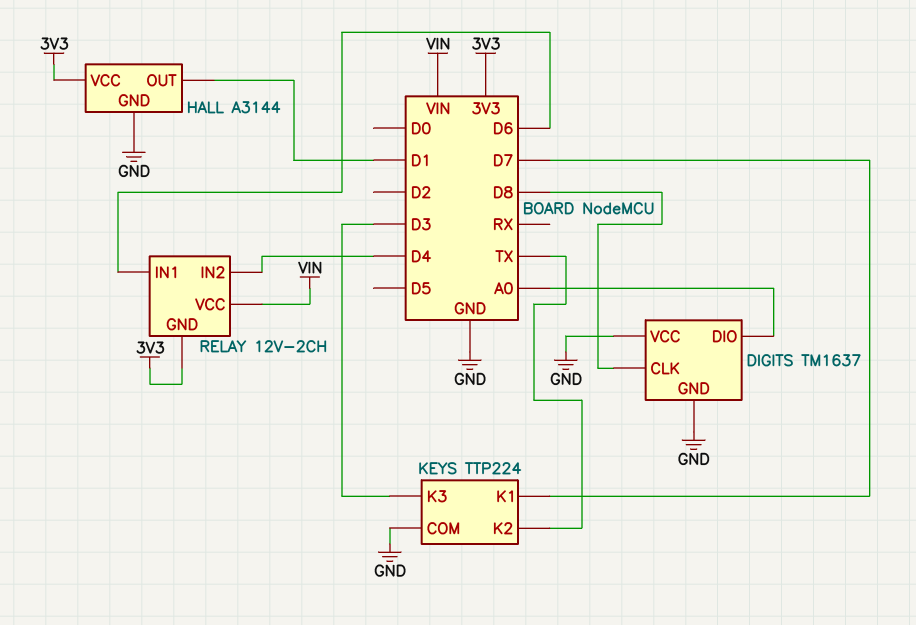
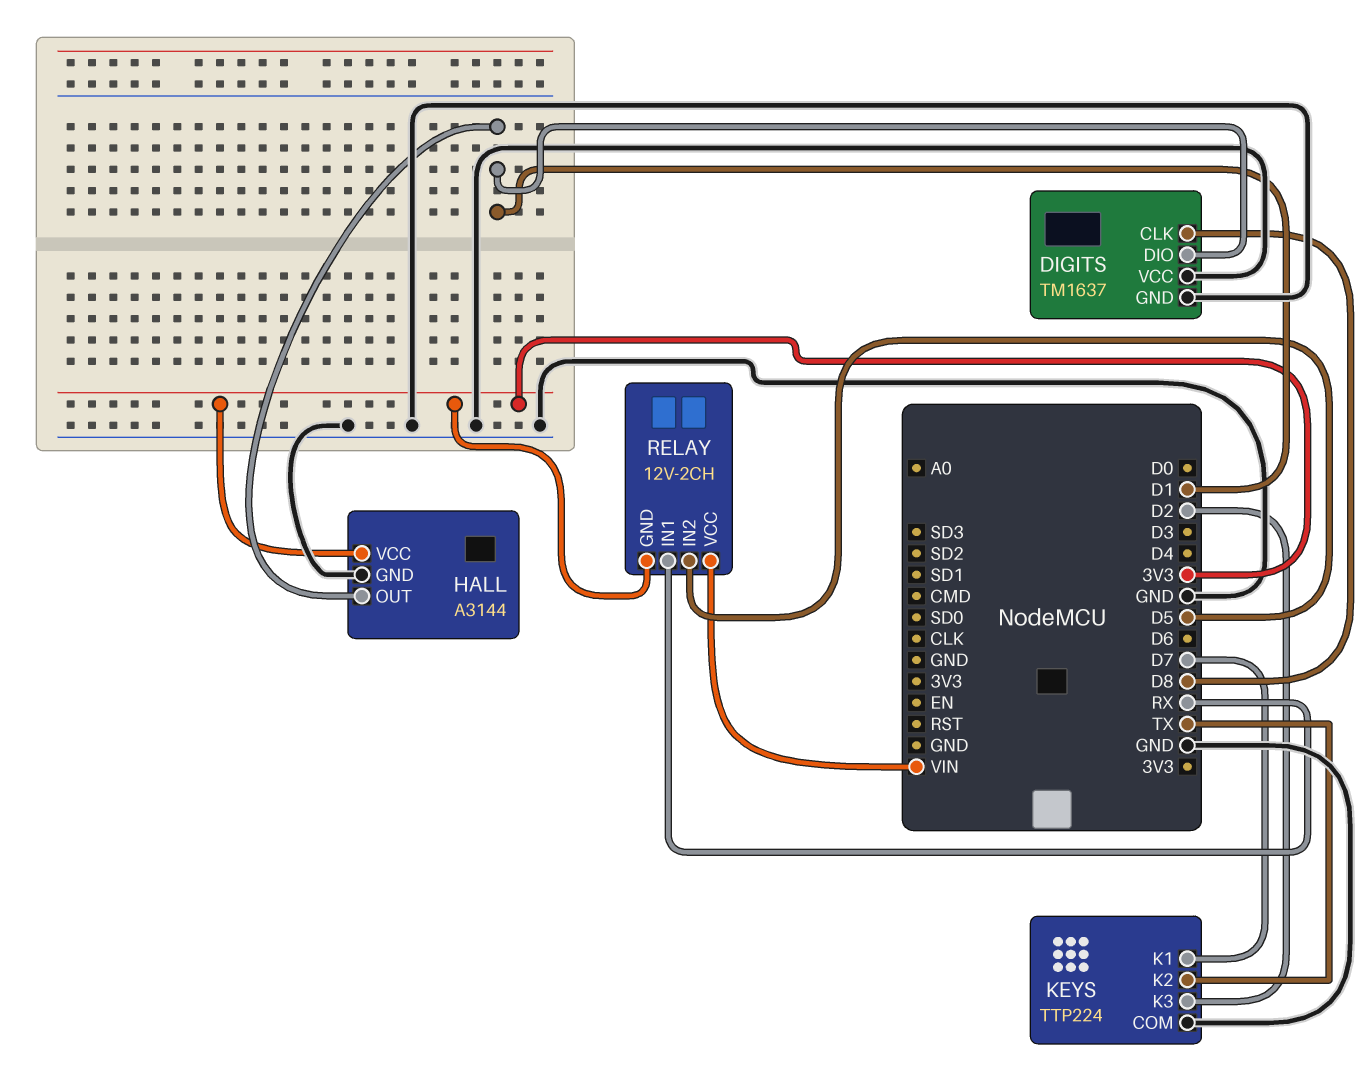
DIGITS pin DIO: A0 -> D1
KEYS pin K3: D3 -> D2
RELAY pin IN1: D6 -> RX
RELAY pin IN2: D4 -> D5

